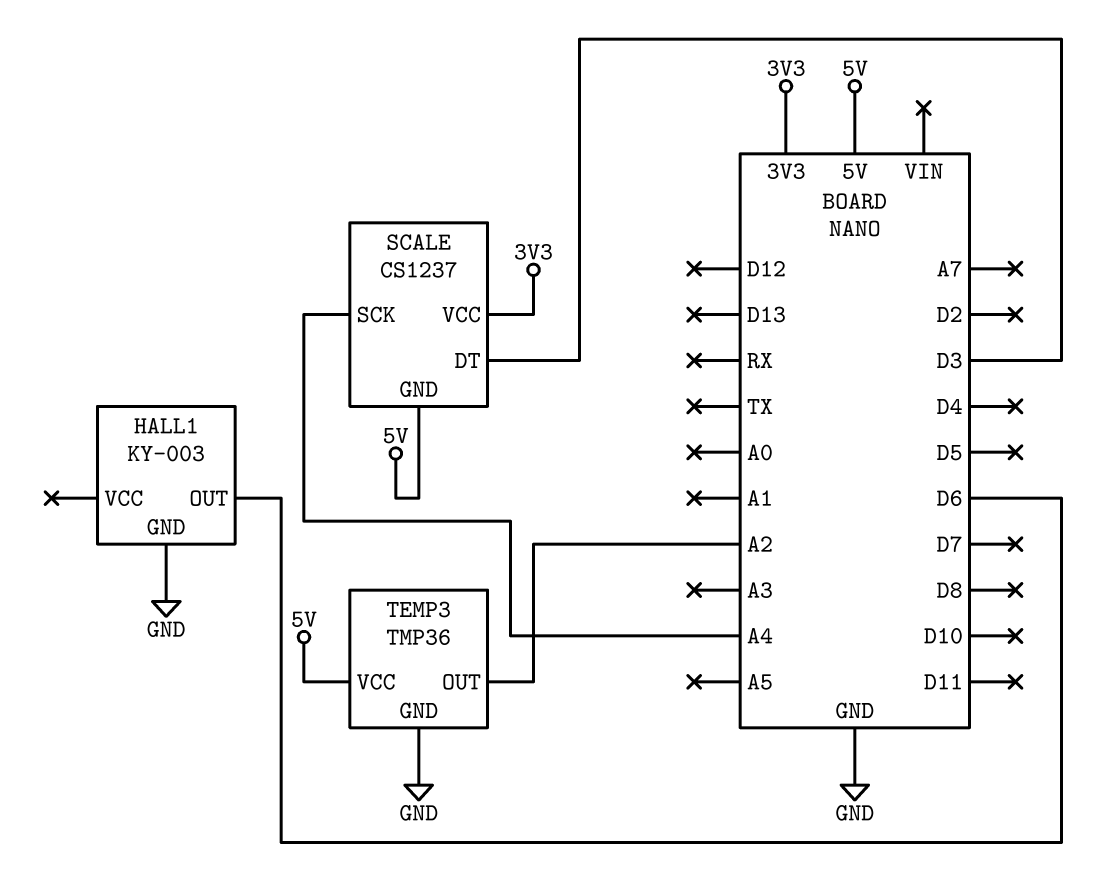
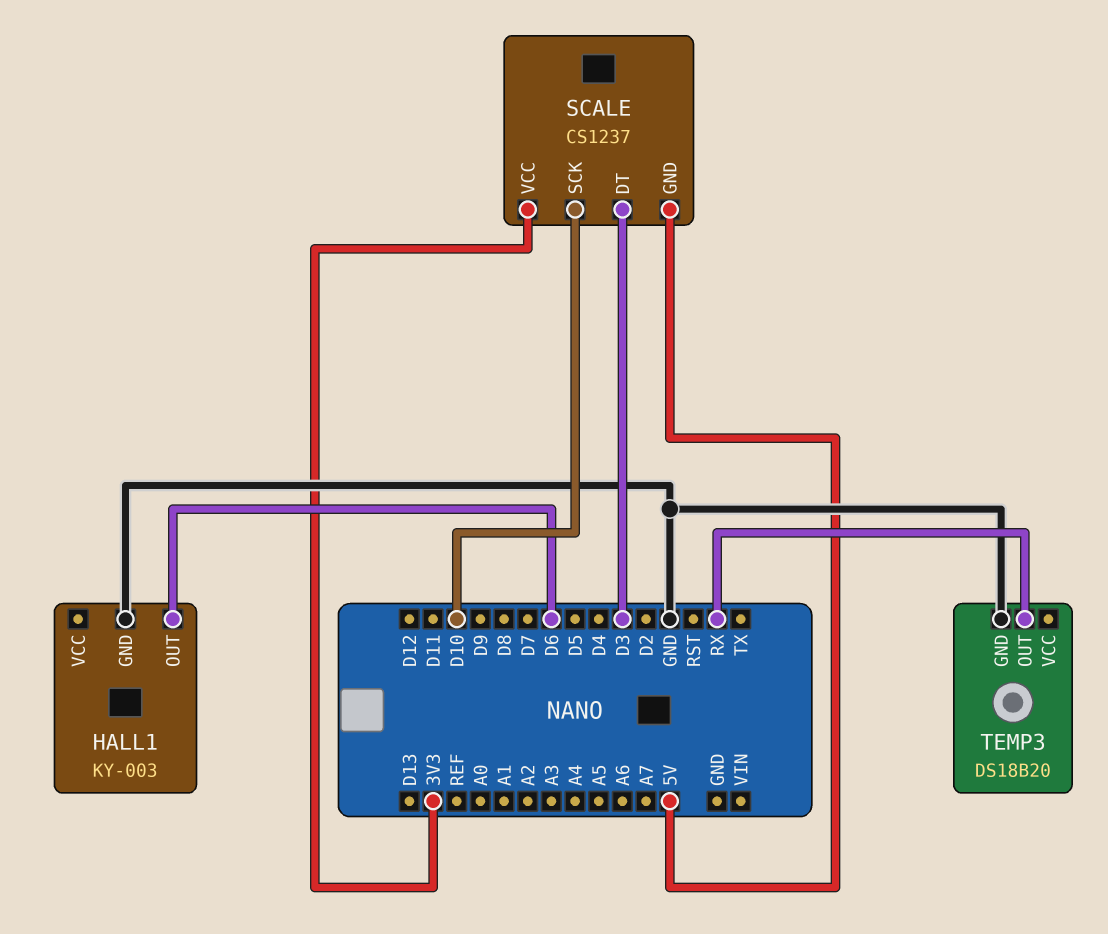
SCALE pin SCK: A4 -> D10
TEMP3: TMP36 -> DS18B20
TEMP3 pin OUT: A2 -> RX
TEMP3 pin VCC: 5V -> none

